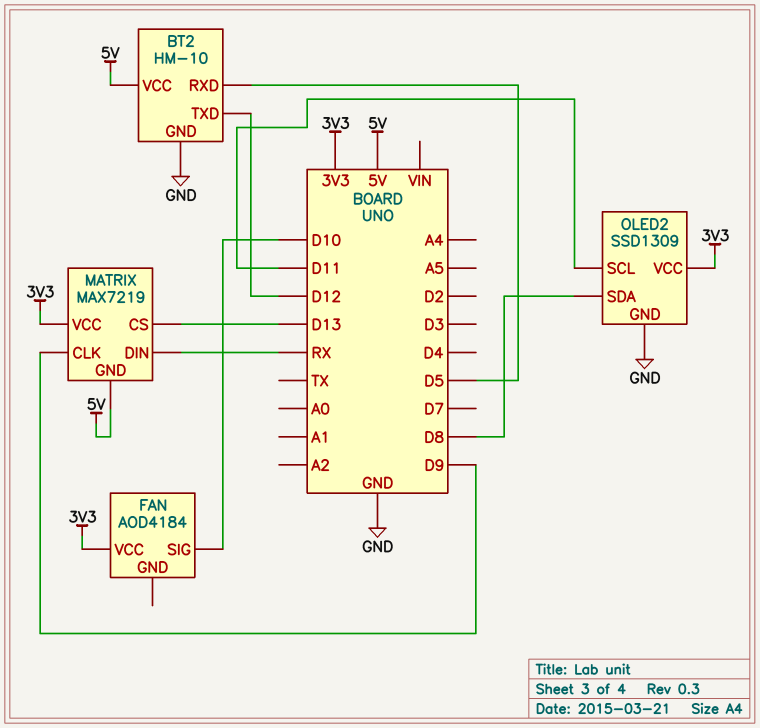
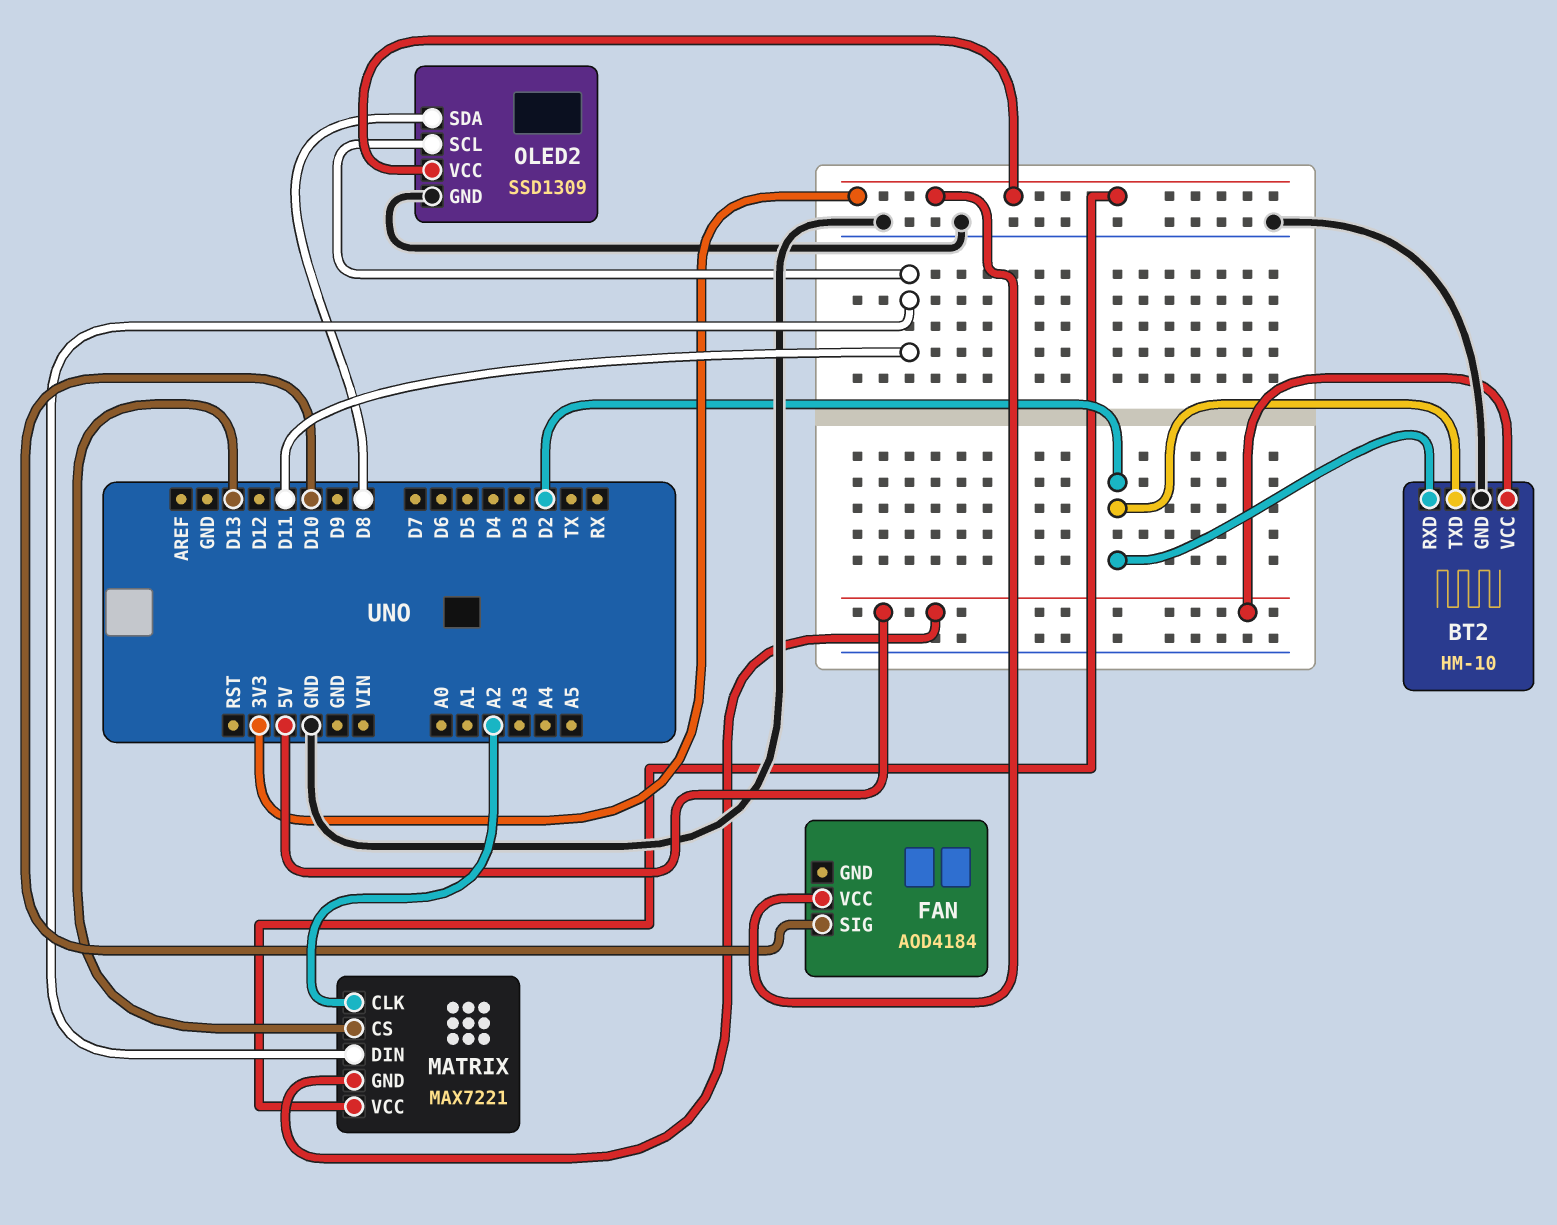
BT2 pin RXD: D5 -> D2
BT2 pin TXD: D12 -> D2
MATRIX: MAX7219 -> MAX7221
MATRIX pin CLK: D9 -> A2
MATRIX pin DIN: RX -> D11

